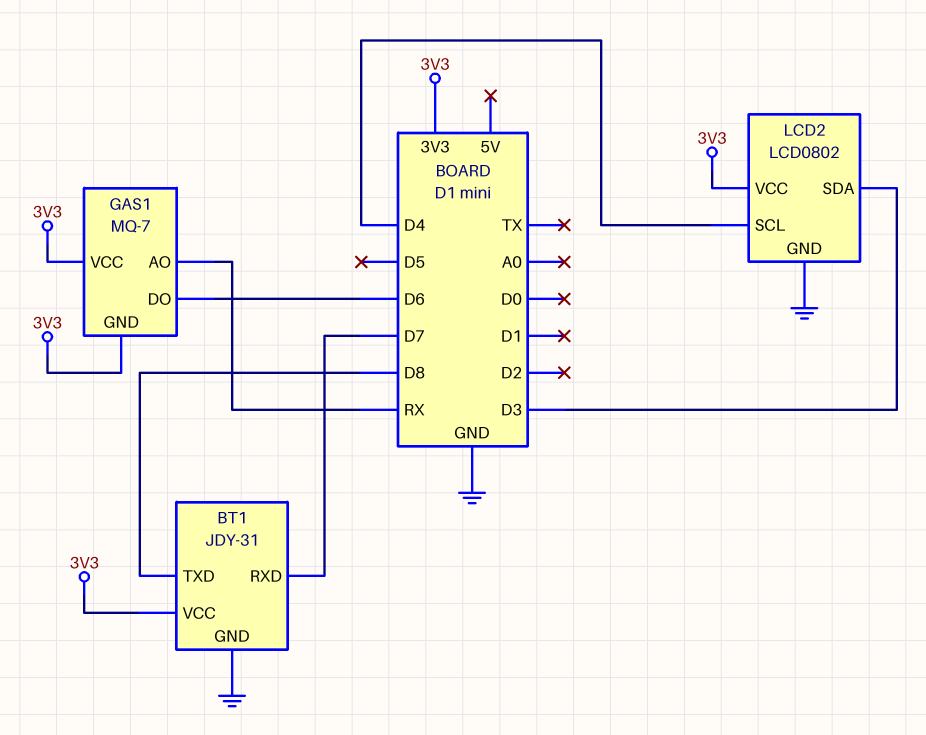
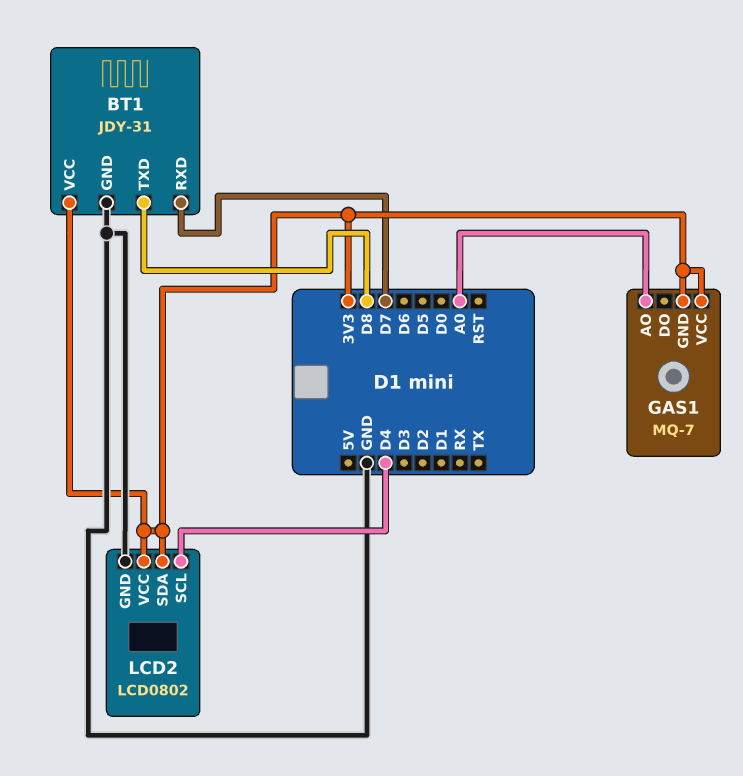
GAS1 pin AO: RX -> A0
GAS1 pin DO: D6 -> none
LCD2 pin SDA: D3 -> 3V3

